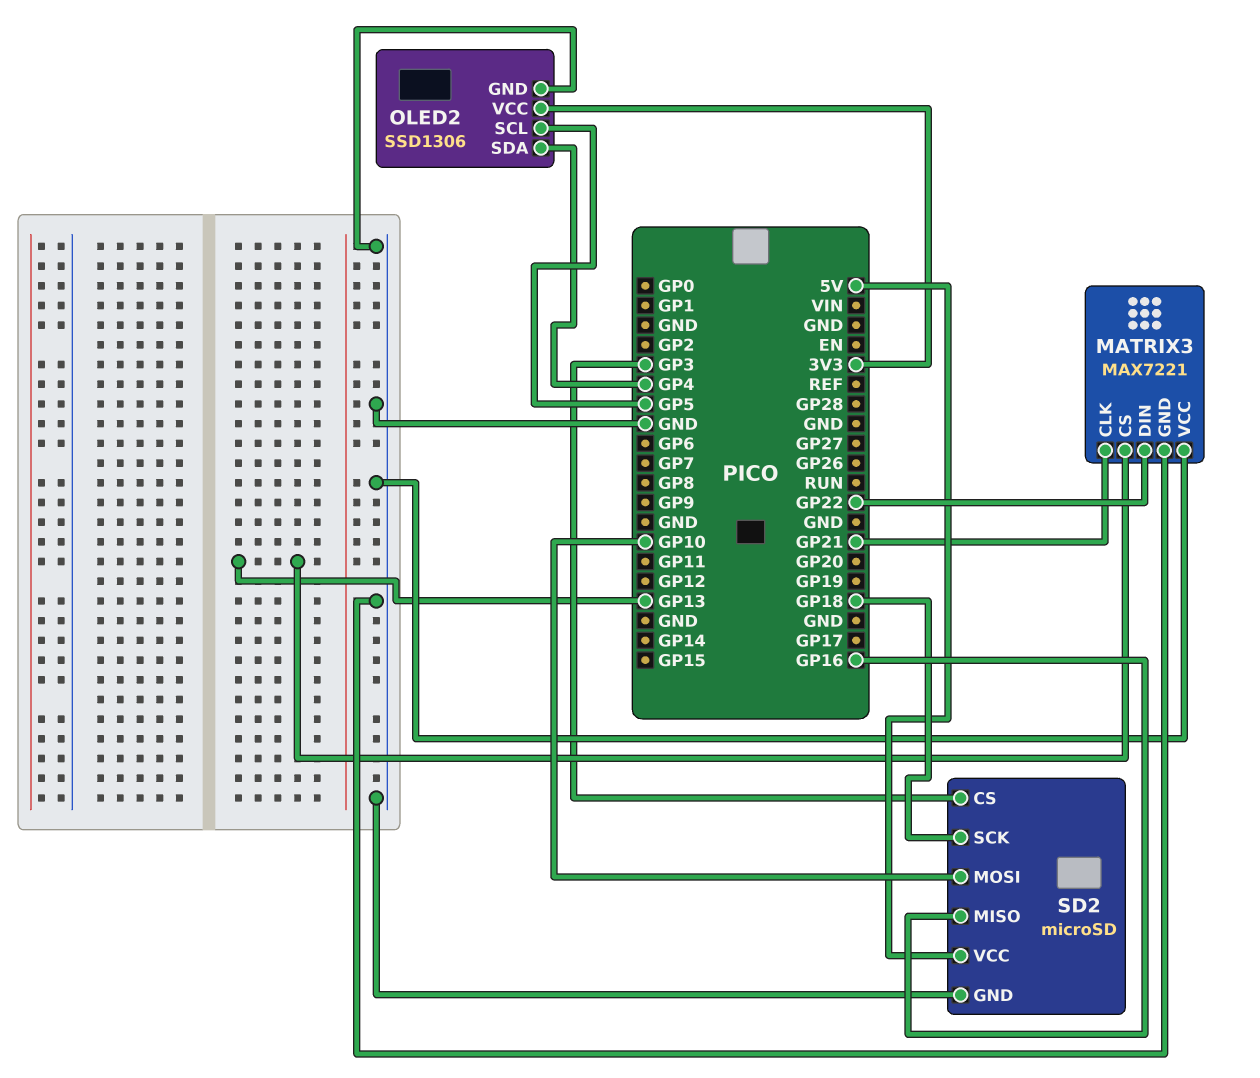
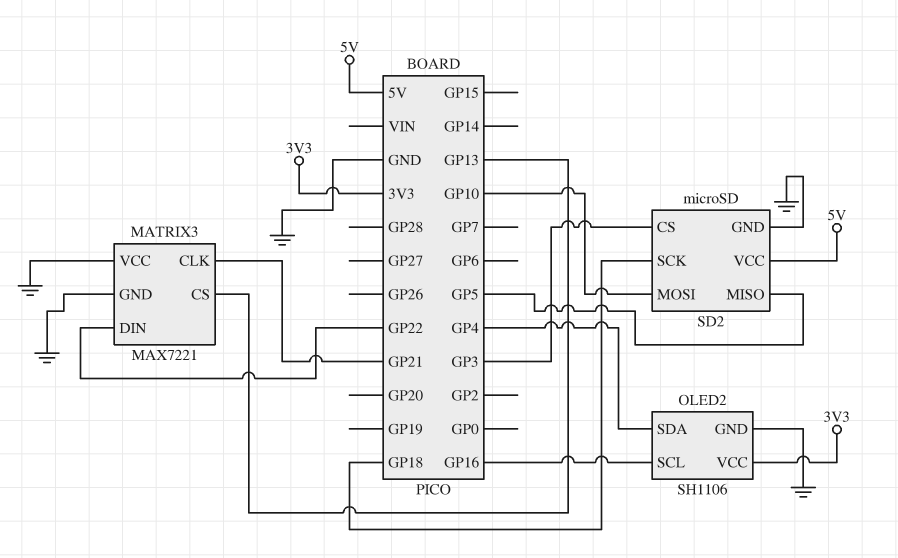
OLED2: SSD1306 -> SH1106
OLED2 pin SCL: GP5 -> GP16
SD2 pin MISO: GP16 -> GP5

